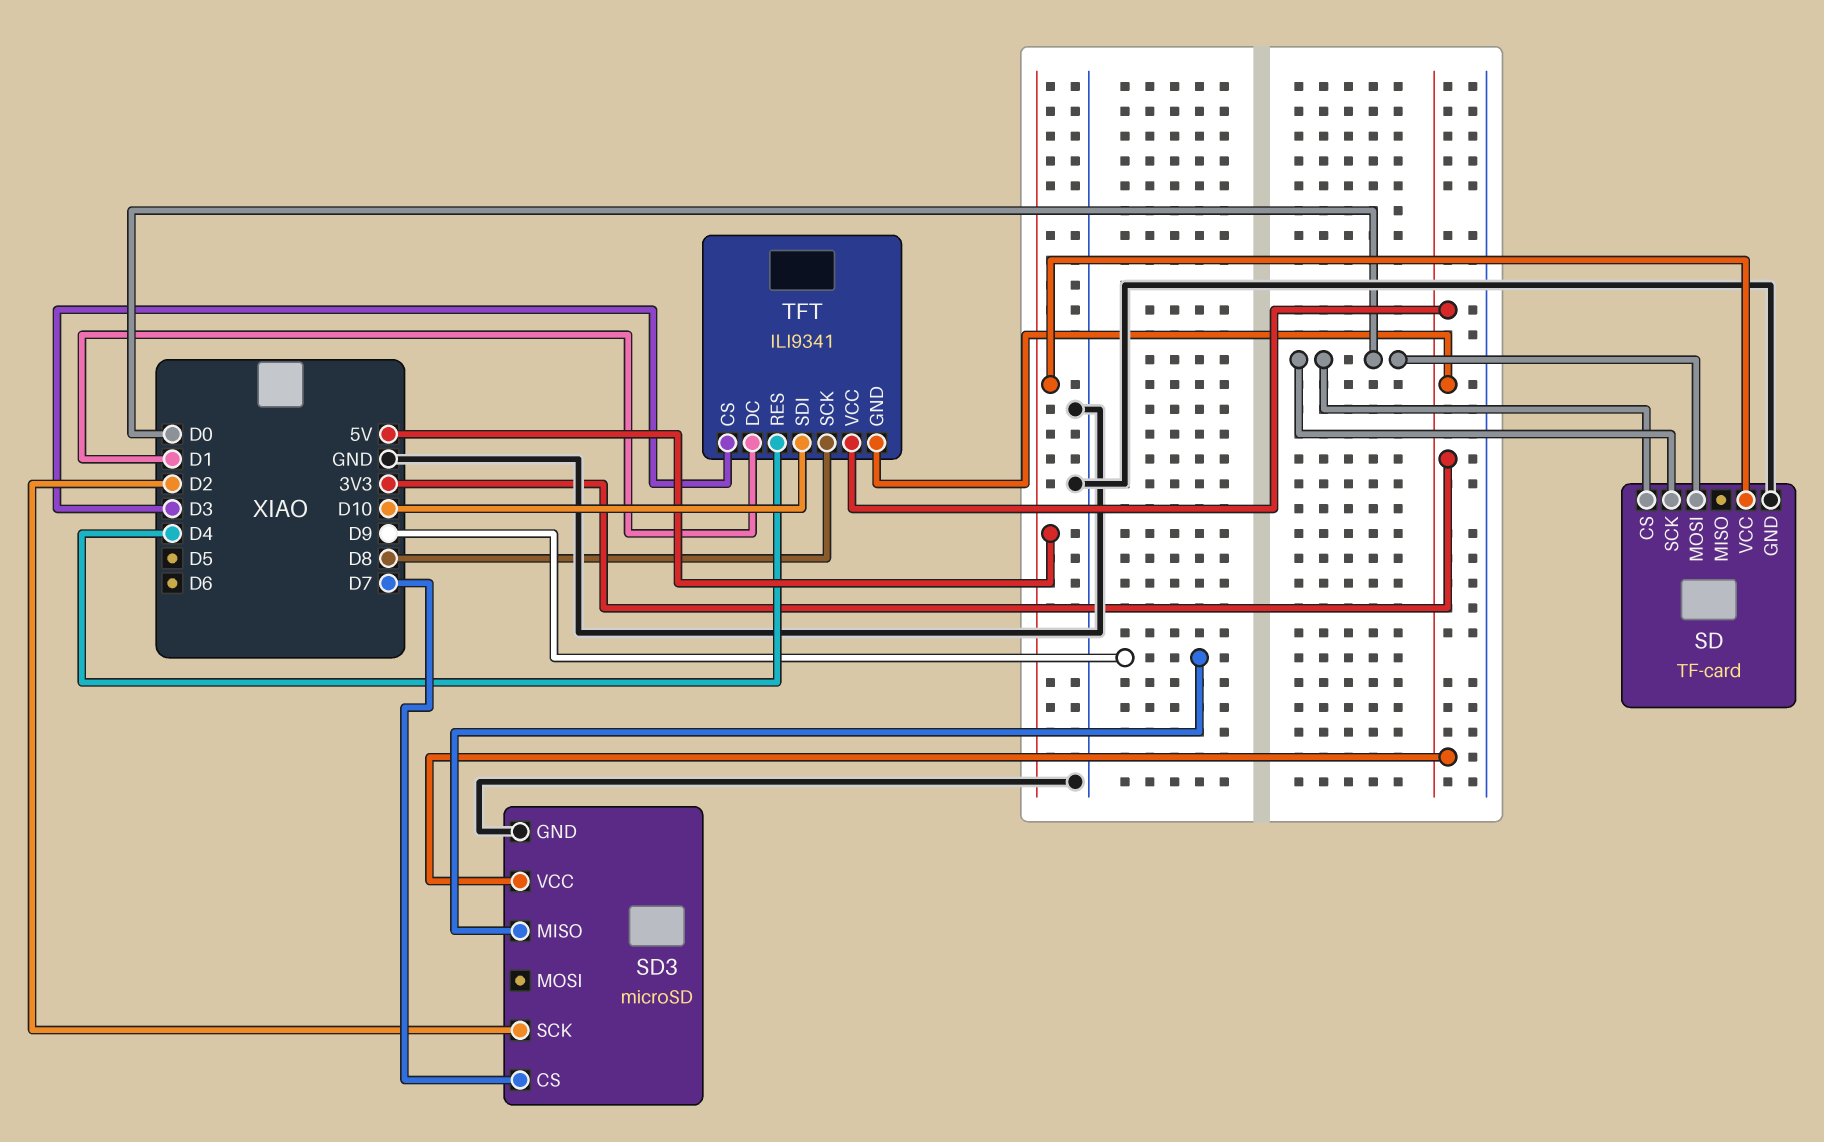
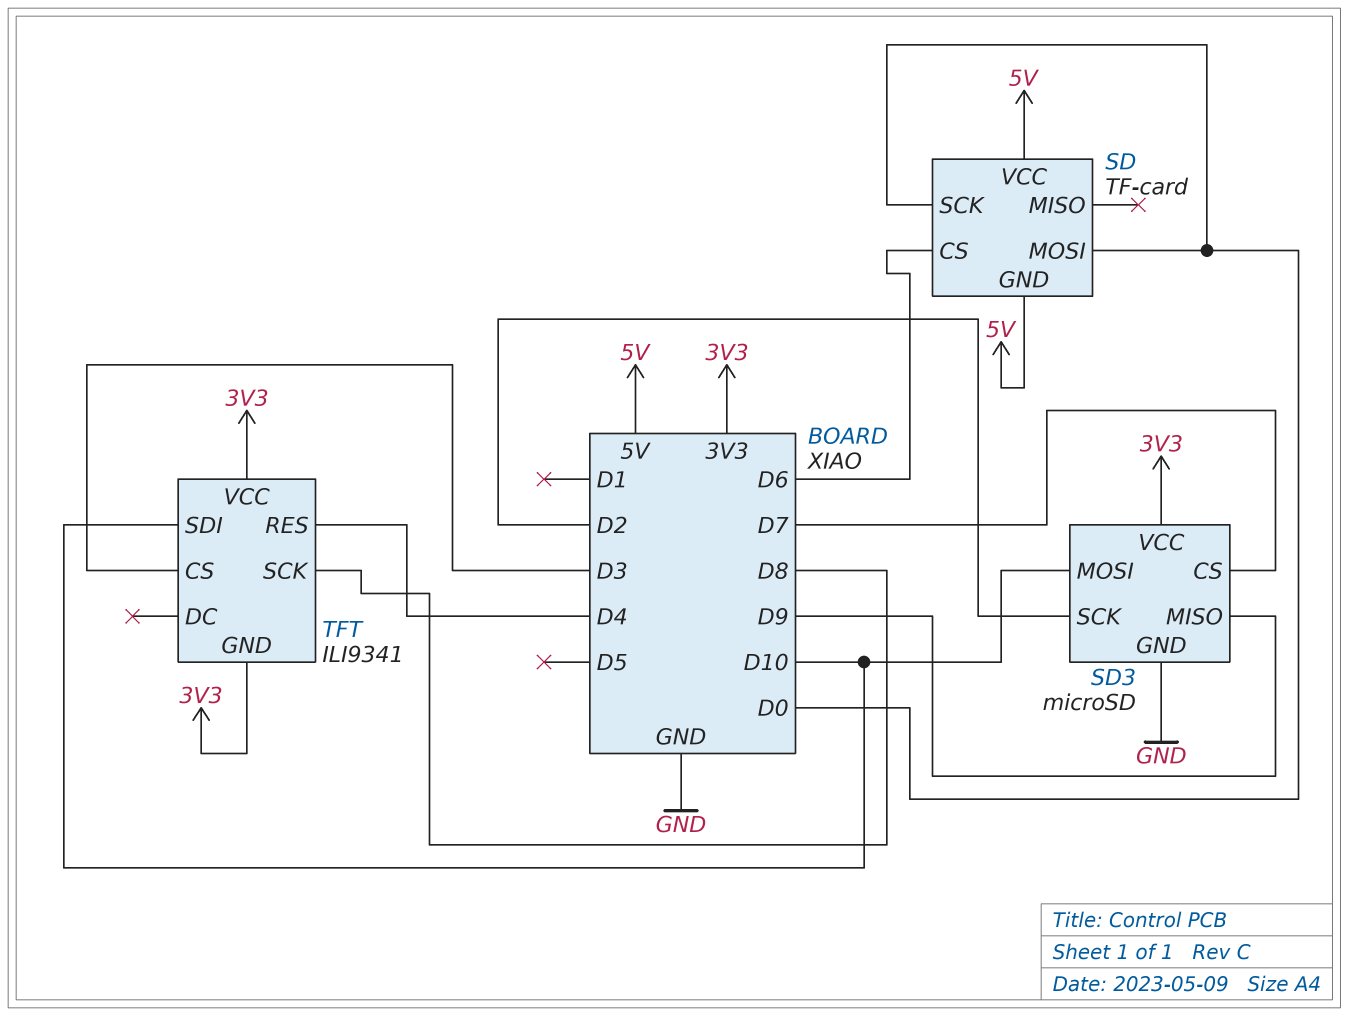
SD pin CS: D0 -> D6
SD pin GND: GND -> 5V
SD3 pin MOSI: none -> D10
TFT pin DC: D1 -> none

